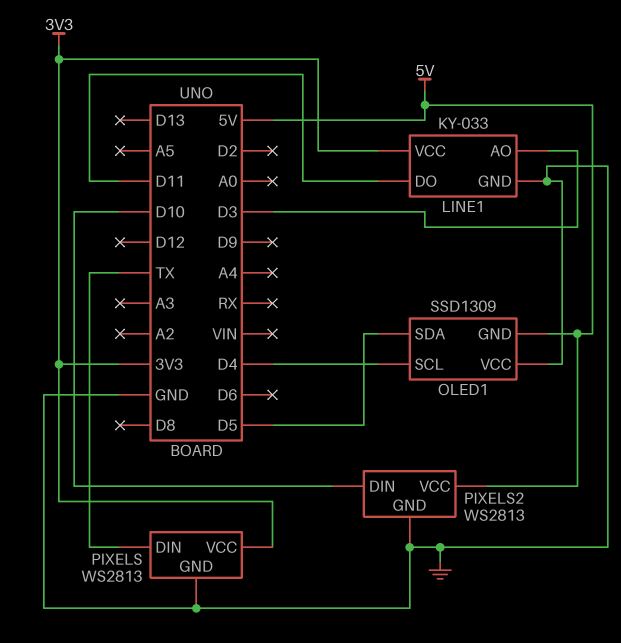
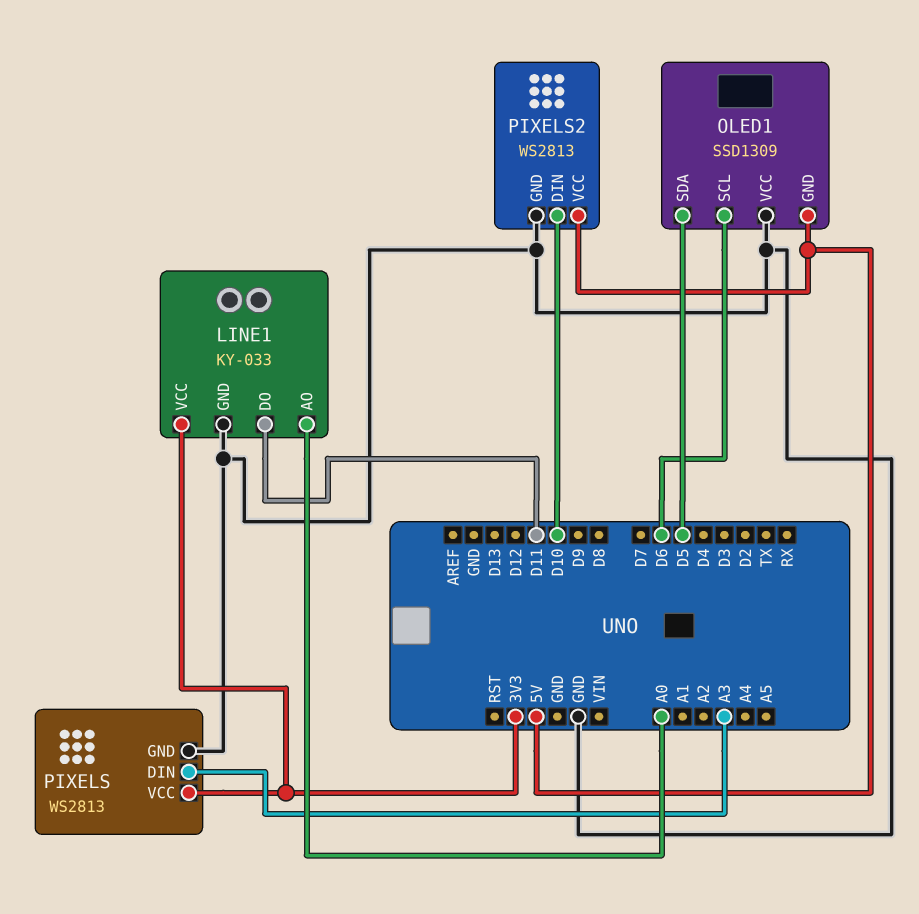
LINE1 pin AO: D3 -> A0
OLED1 pin SCL: D4 -> D6
PIXELS pin DIN: TX -> A3

